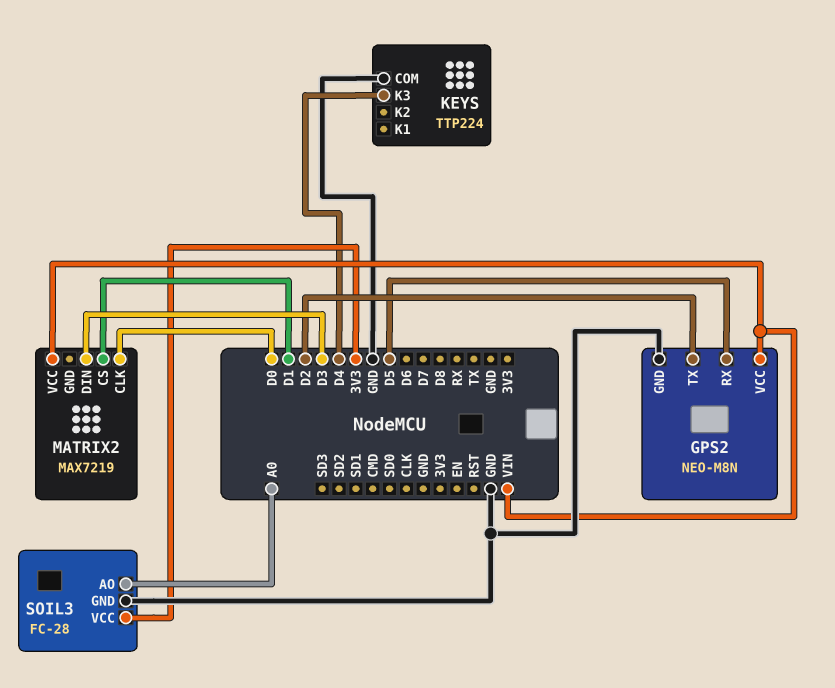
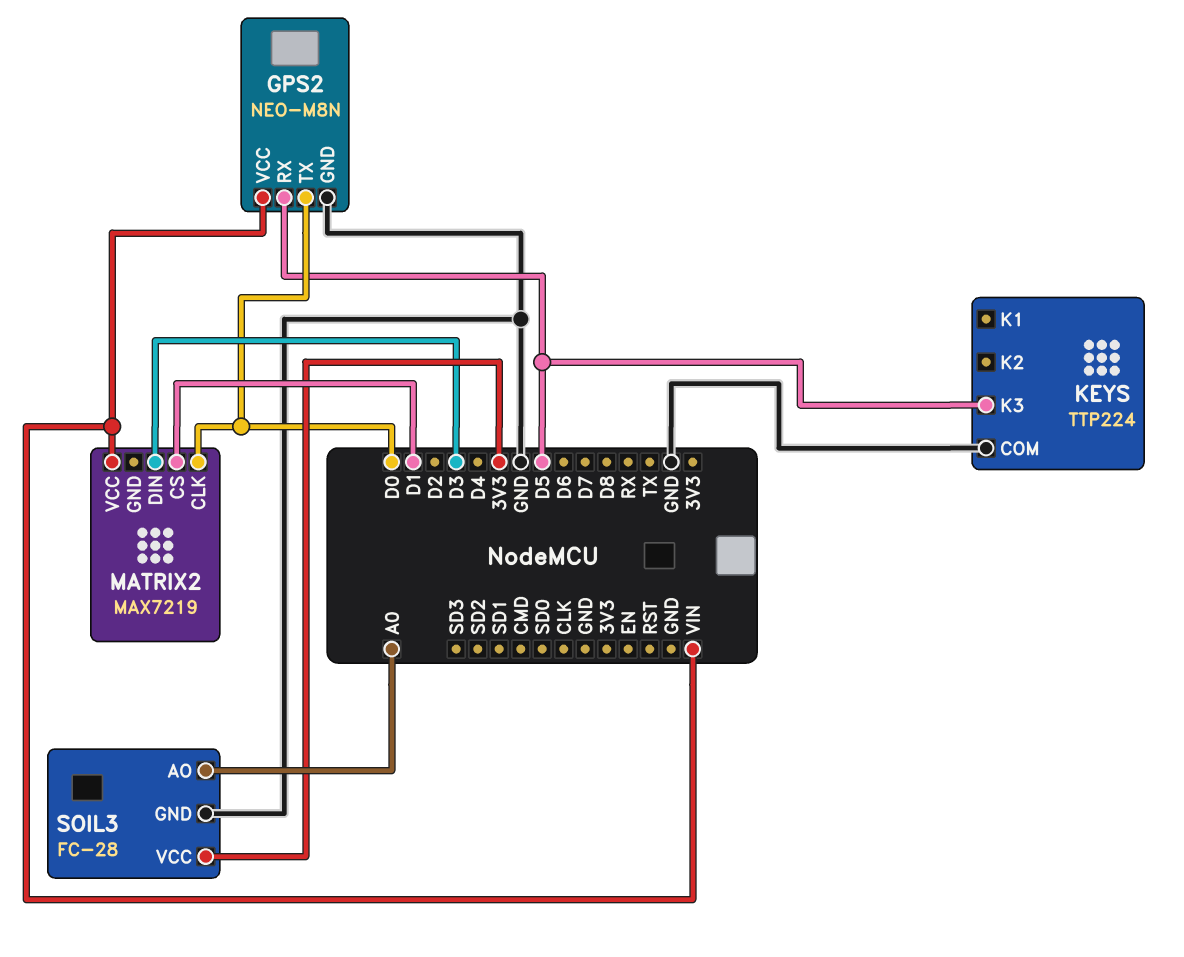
GPS2 pin TX: D2 -> D0
KEYS pin K3: D4 -> D5

